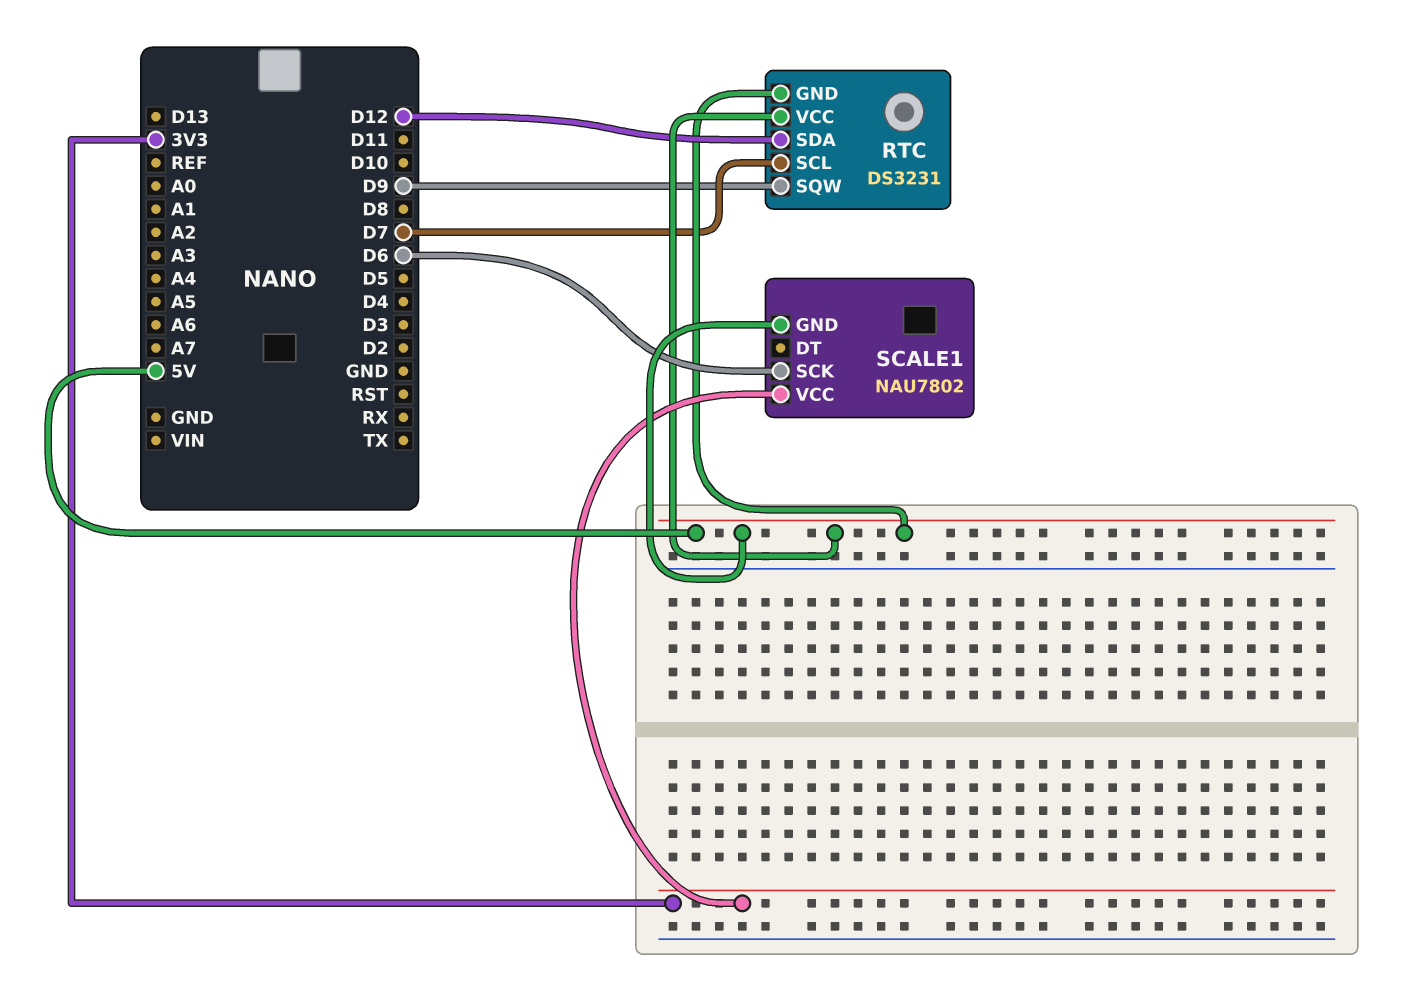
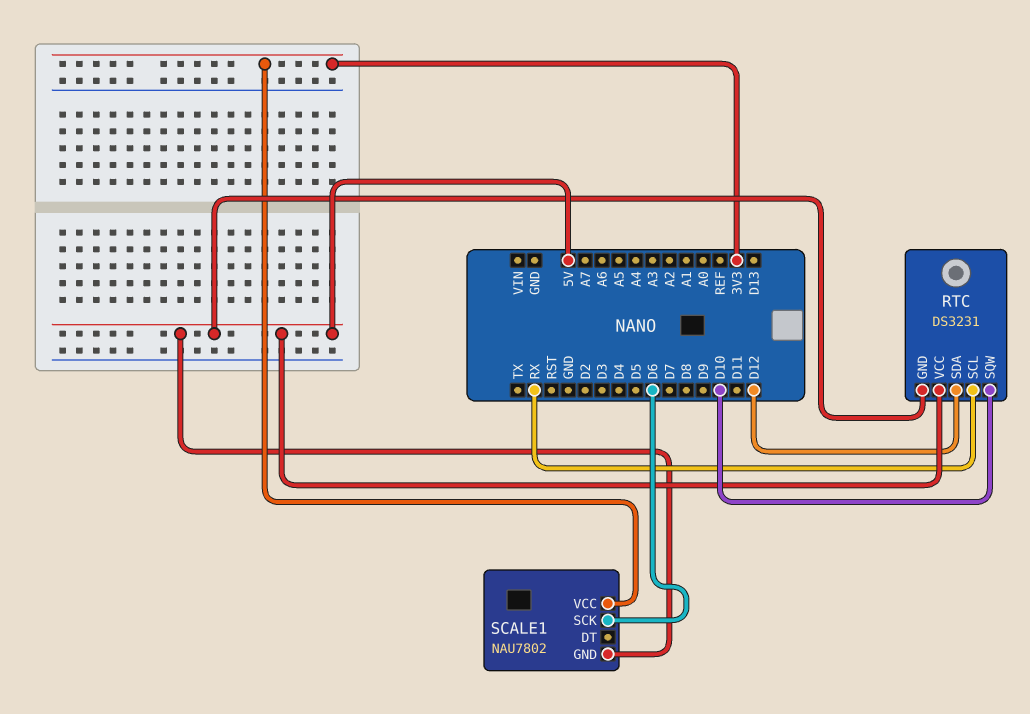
RTC pin SCL: D7 -> RX
RTC pin SQW: D9 -> D10

